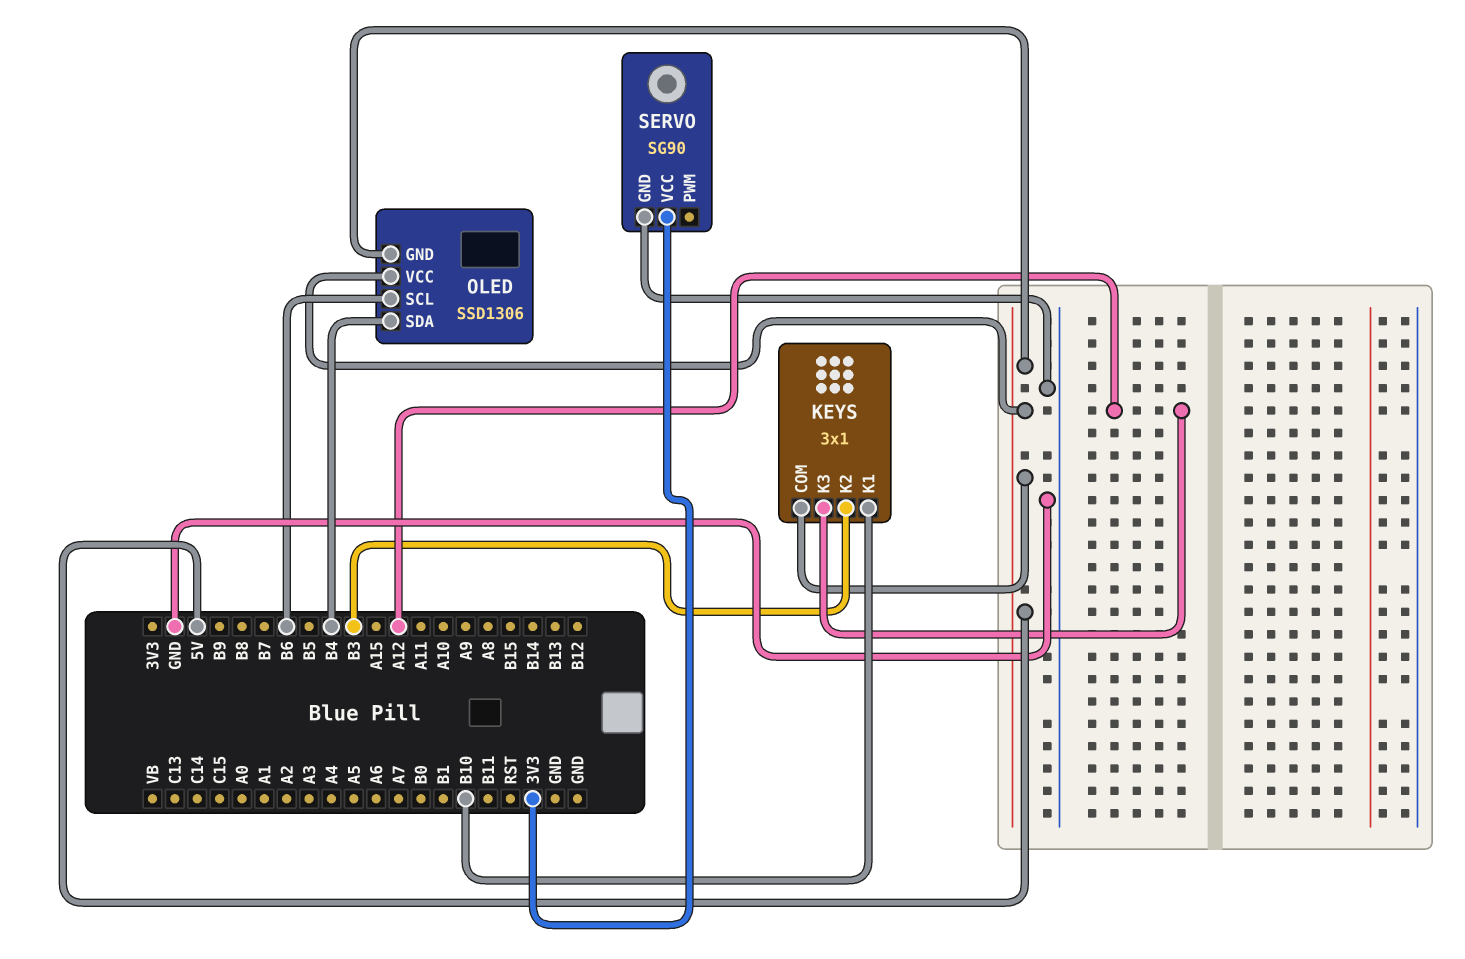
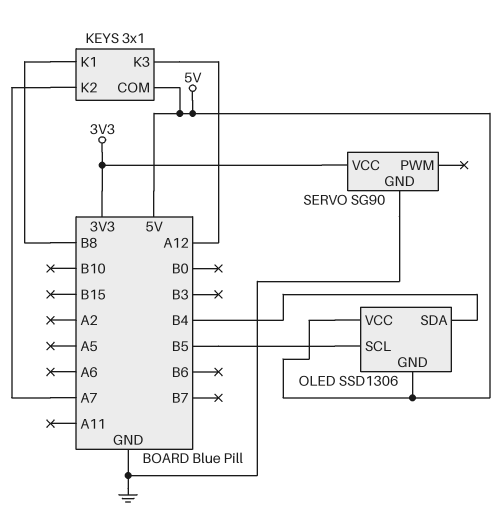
KEYS pin K1: B10 -> B8
KEYS pin K2: B3 -> A7
OLED pin SCL: B6 -> B5

